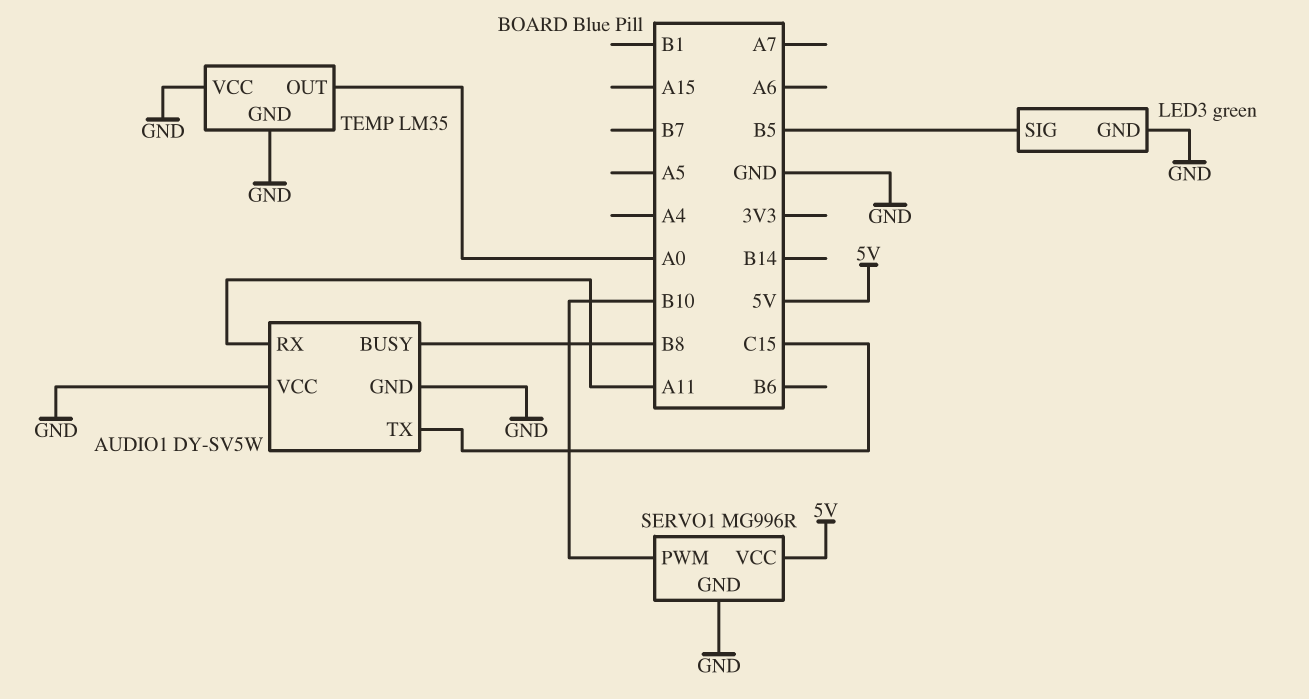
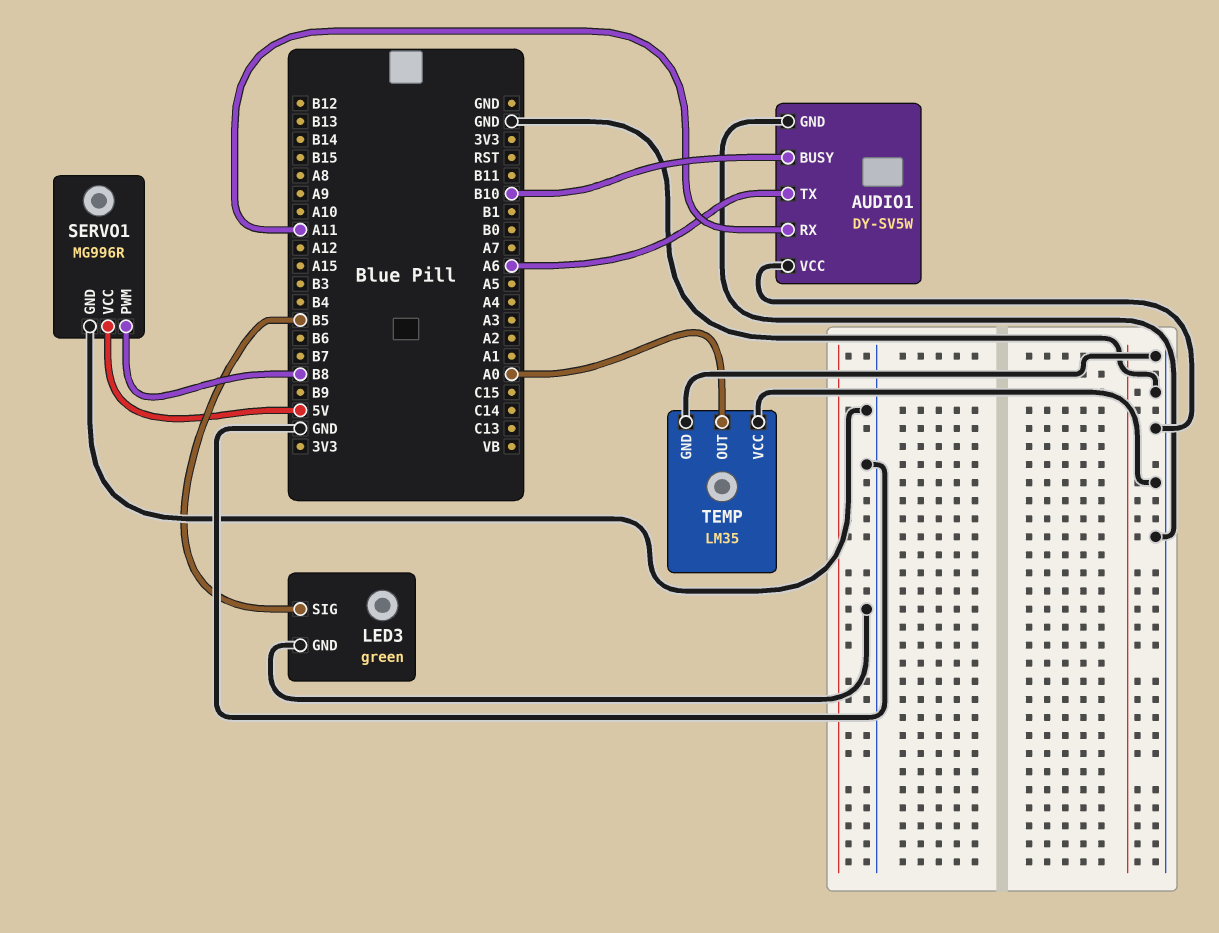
AUDIO1 pin BUSY: B8 -> B10
AUDIO1 pin TX: C15 -> A6
SERVO1 pin PWM: B10 -> B8

